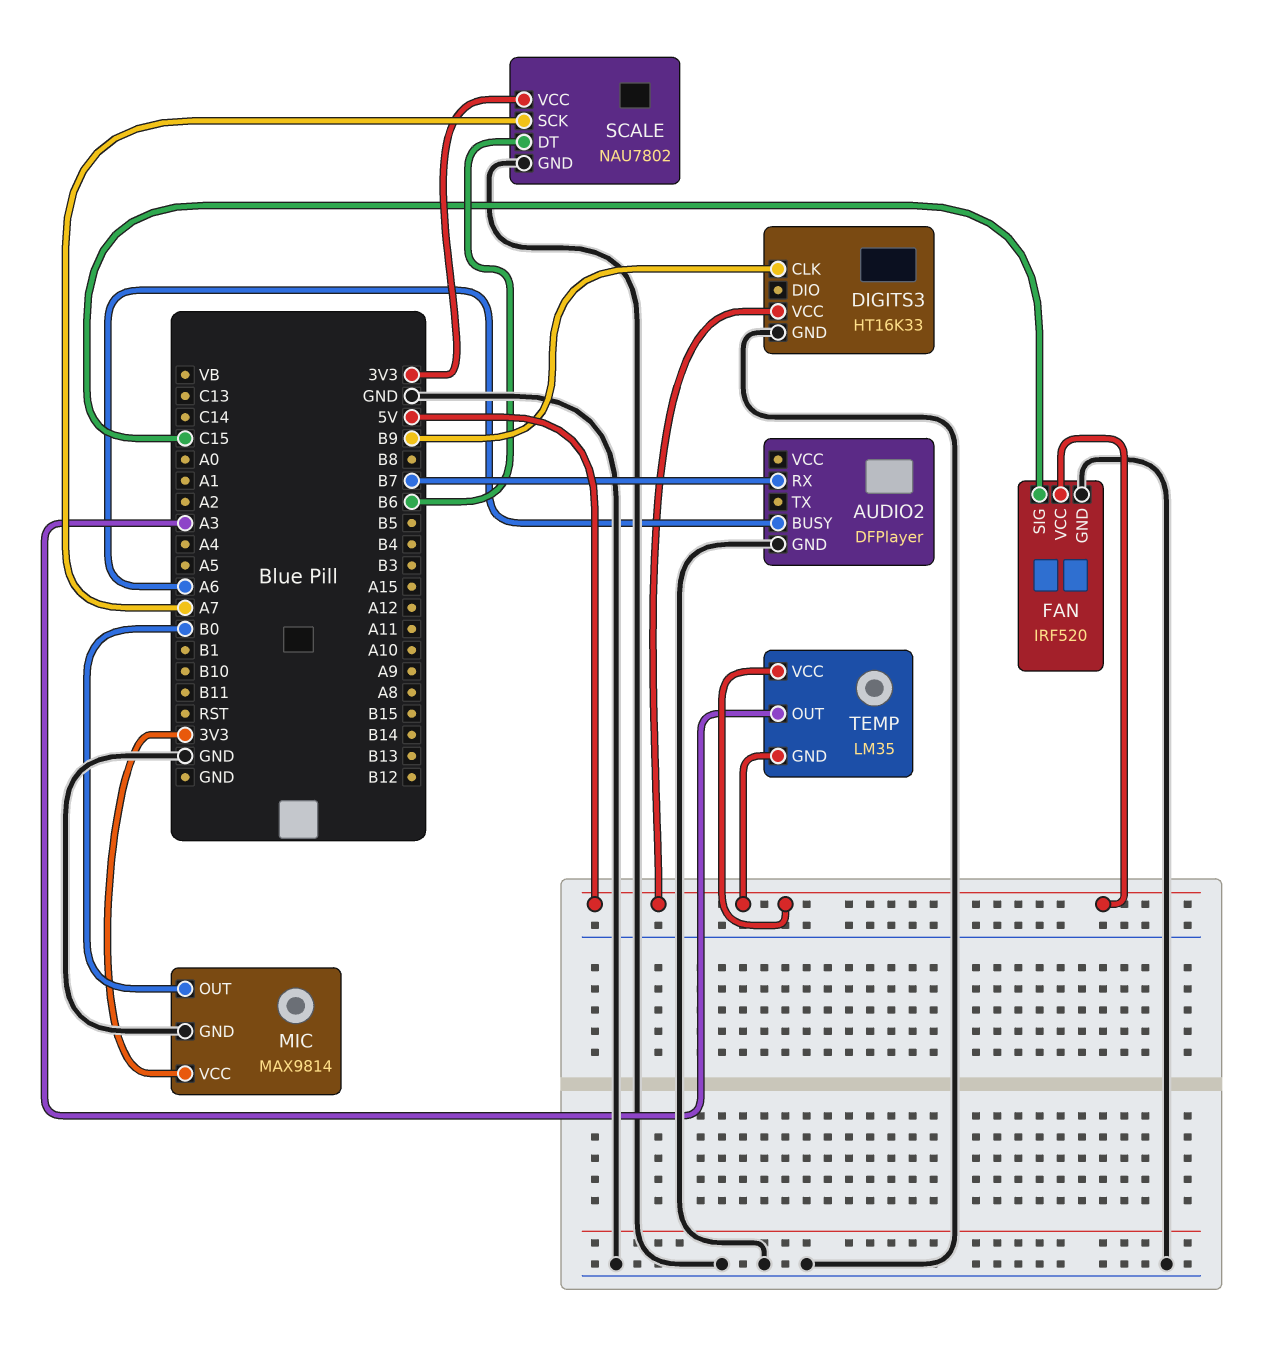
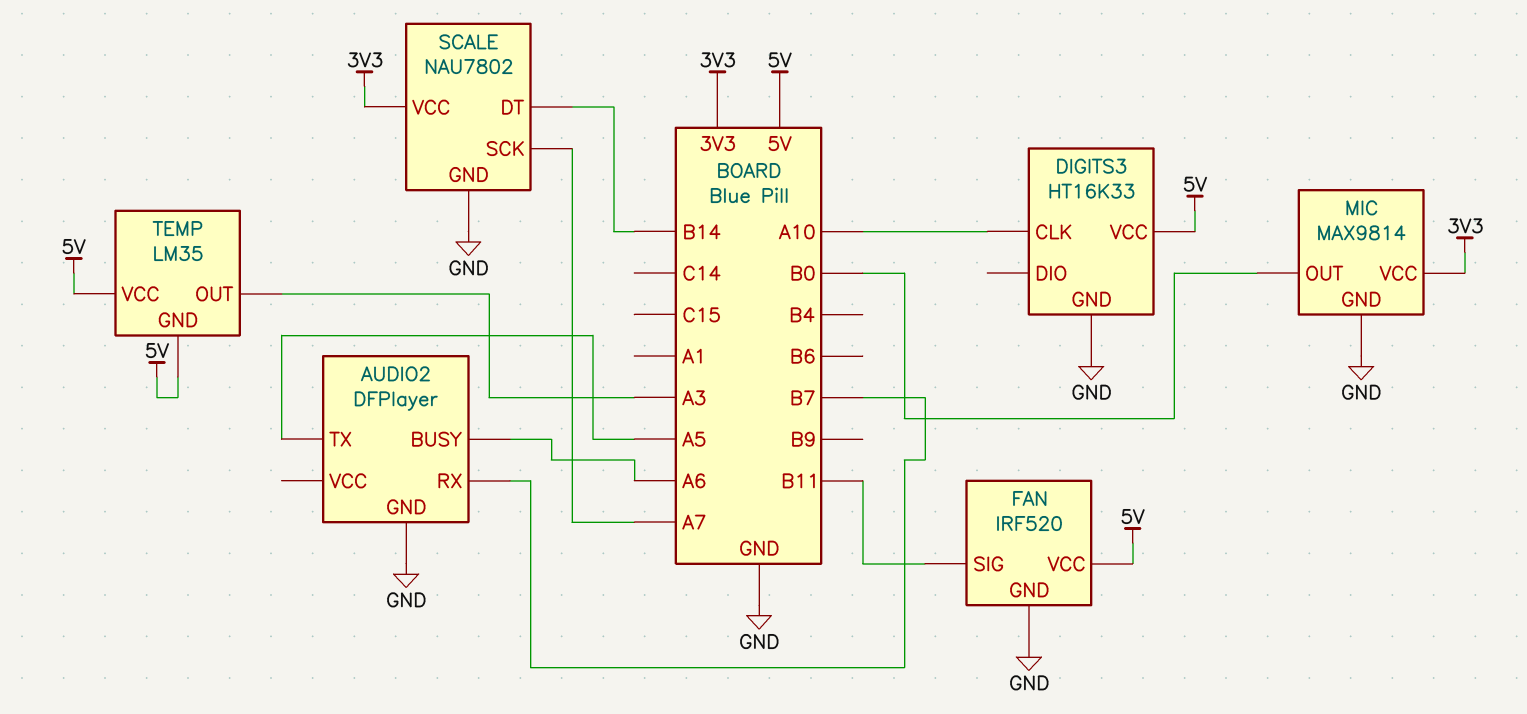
AUDIO2 pin TX: none -> A5
DIGITS3 pin CLK: B9 -> A10
FAN pin SIG: C15 -> B11
SCALE pin DT: B6 -> B14

